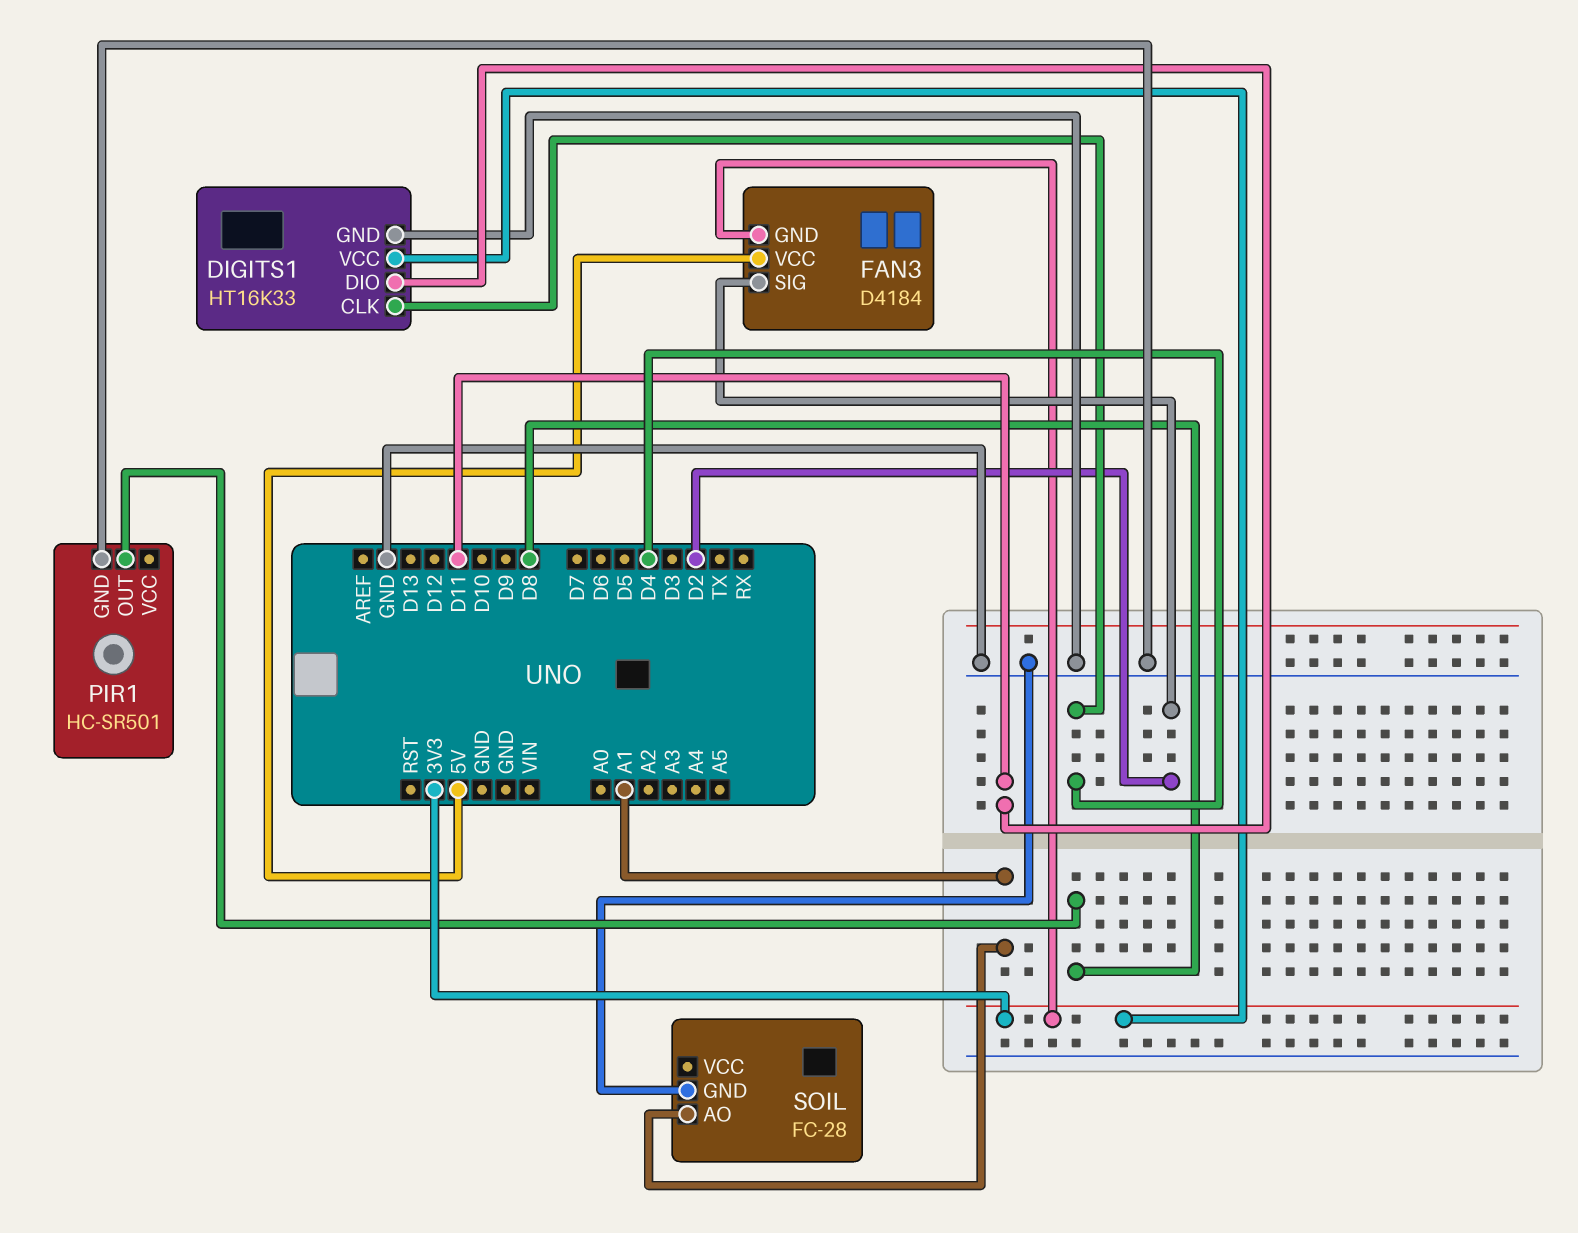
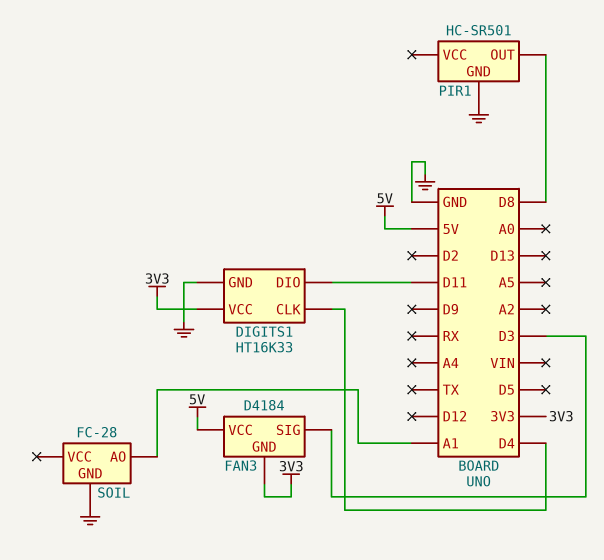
FAN3 pin SIG: D2 -> D3

